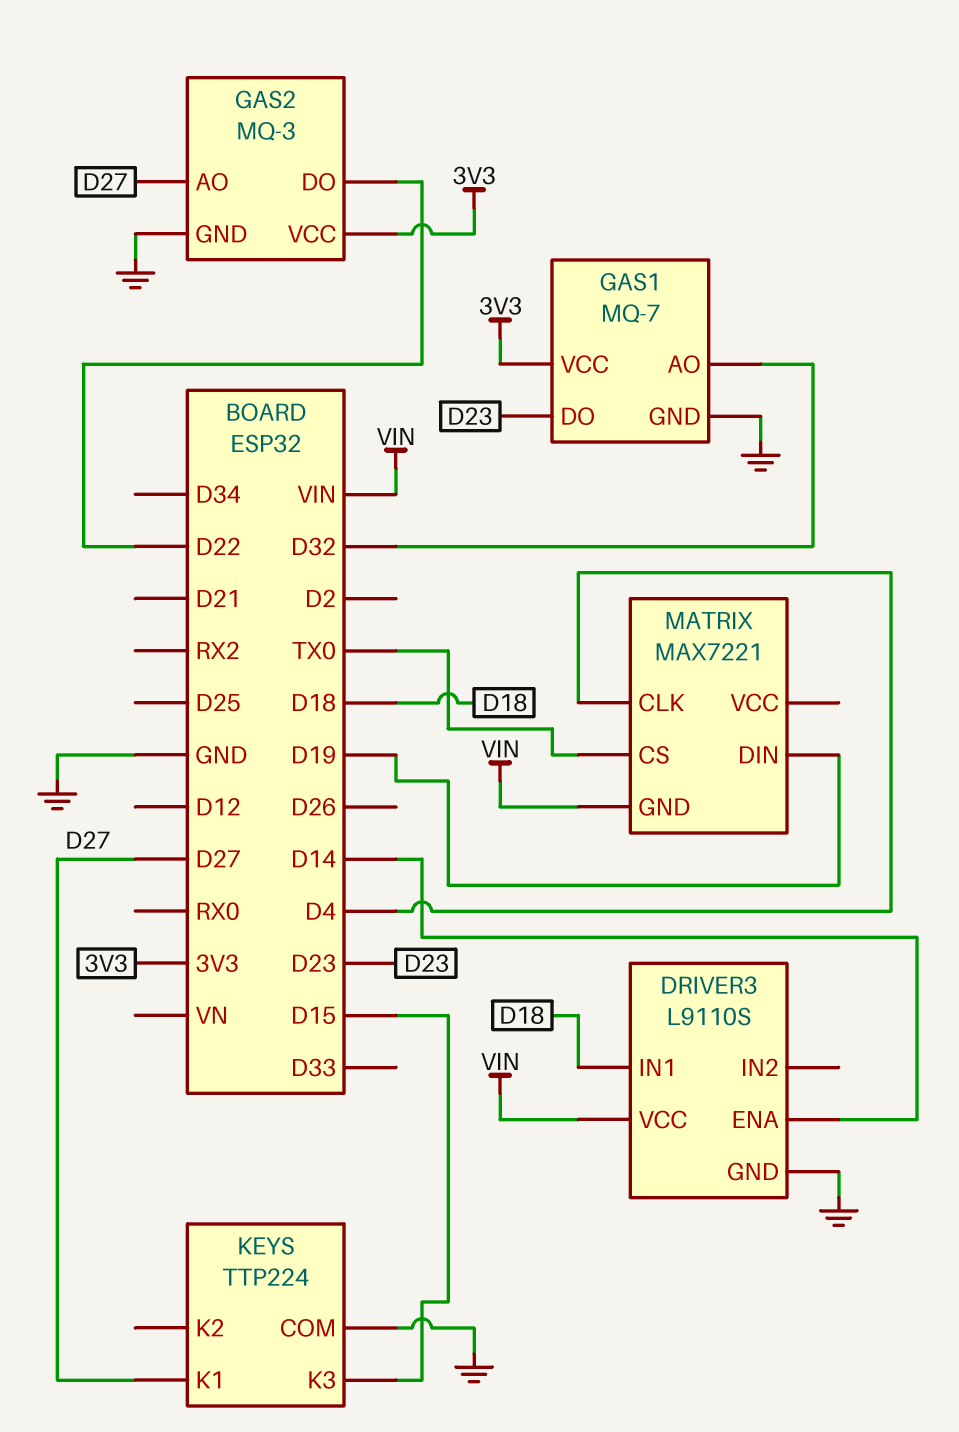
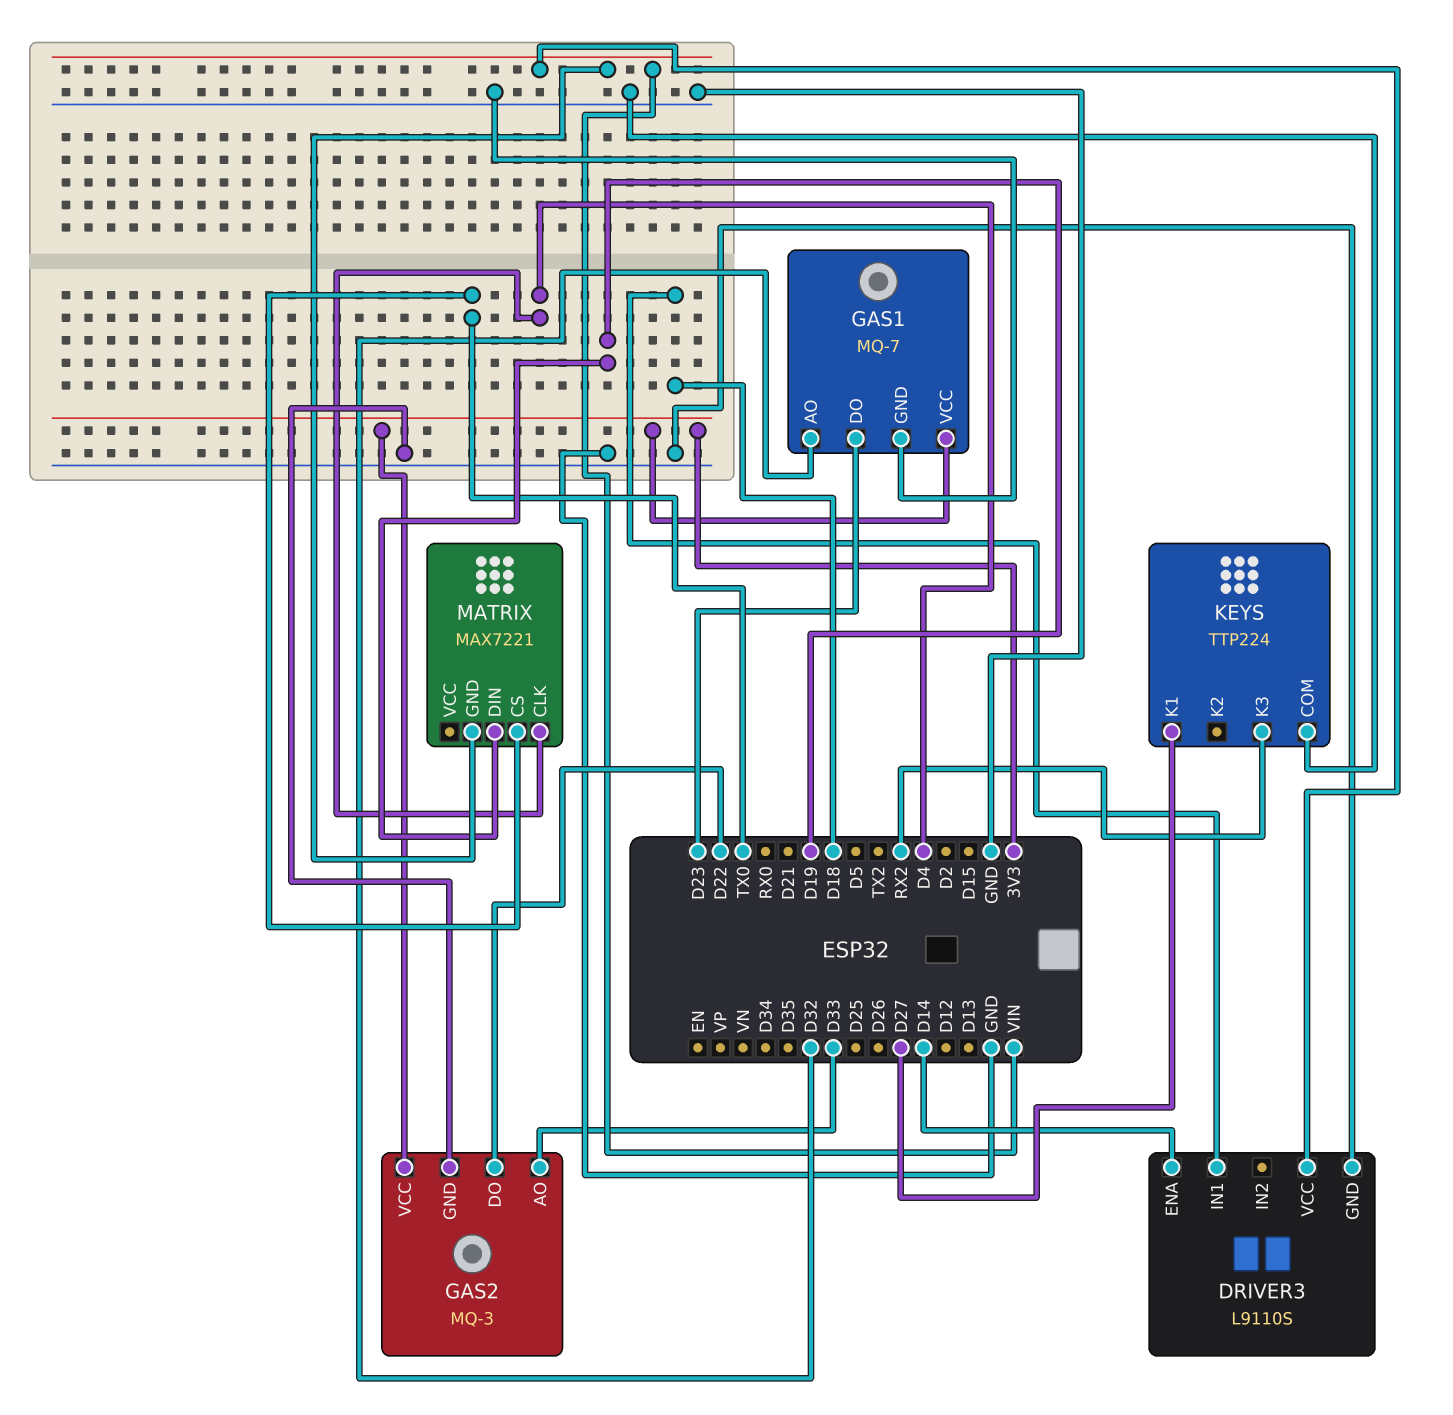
GAS2 pin AO: D27 -> D33
KEYS pin K3: D15 -> RX2

